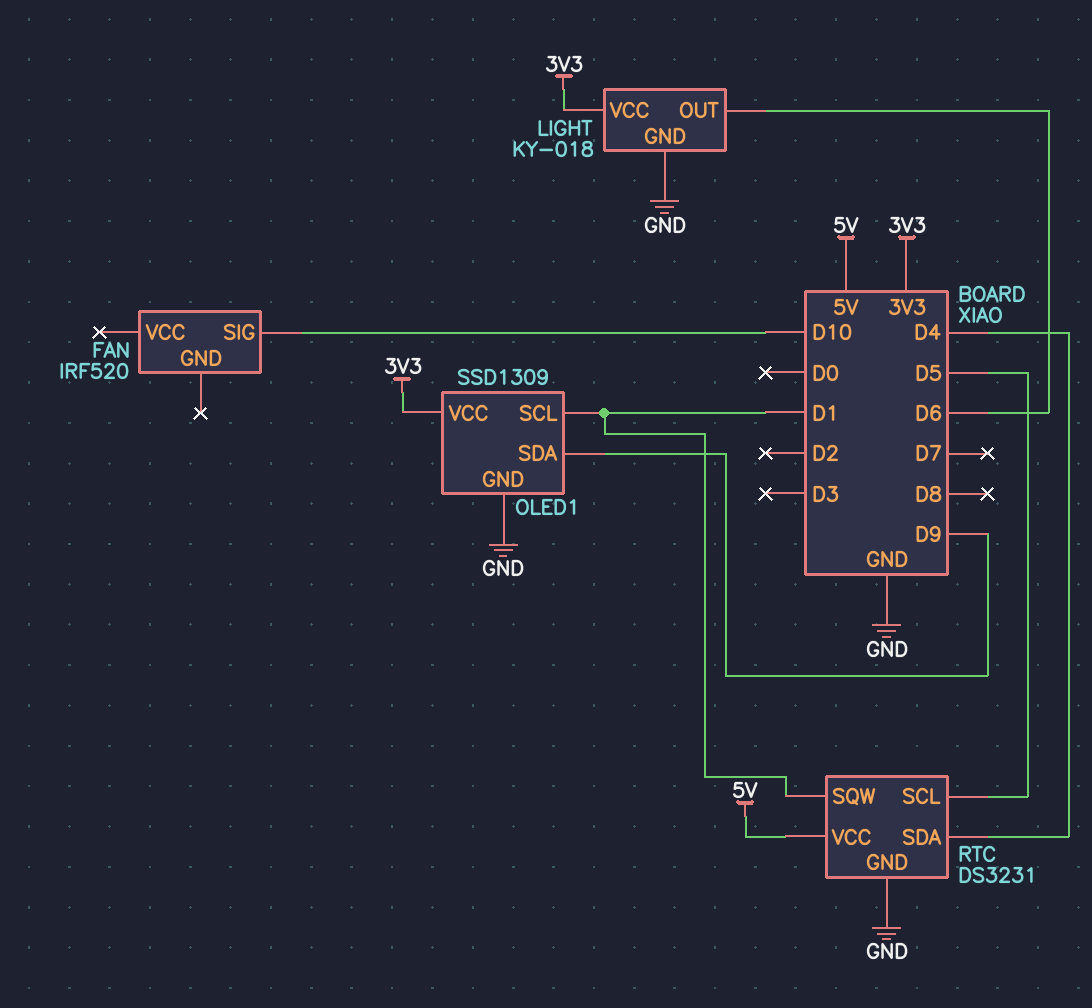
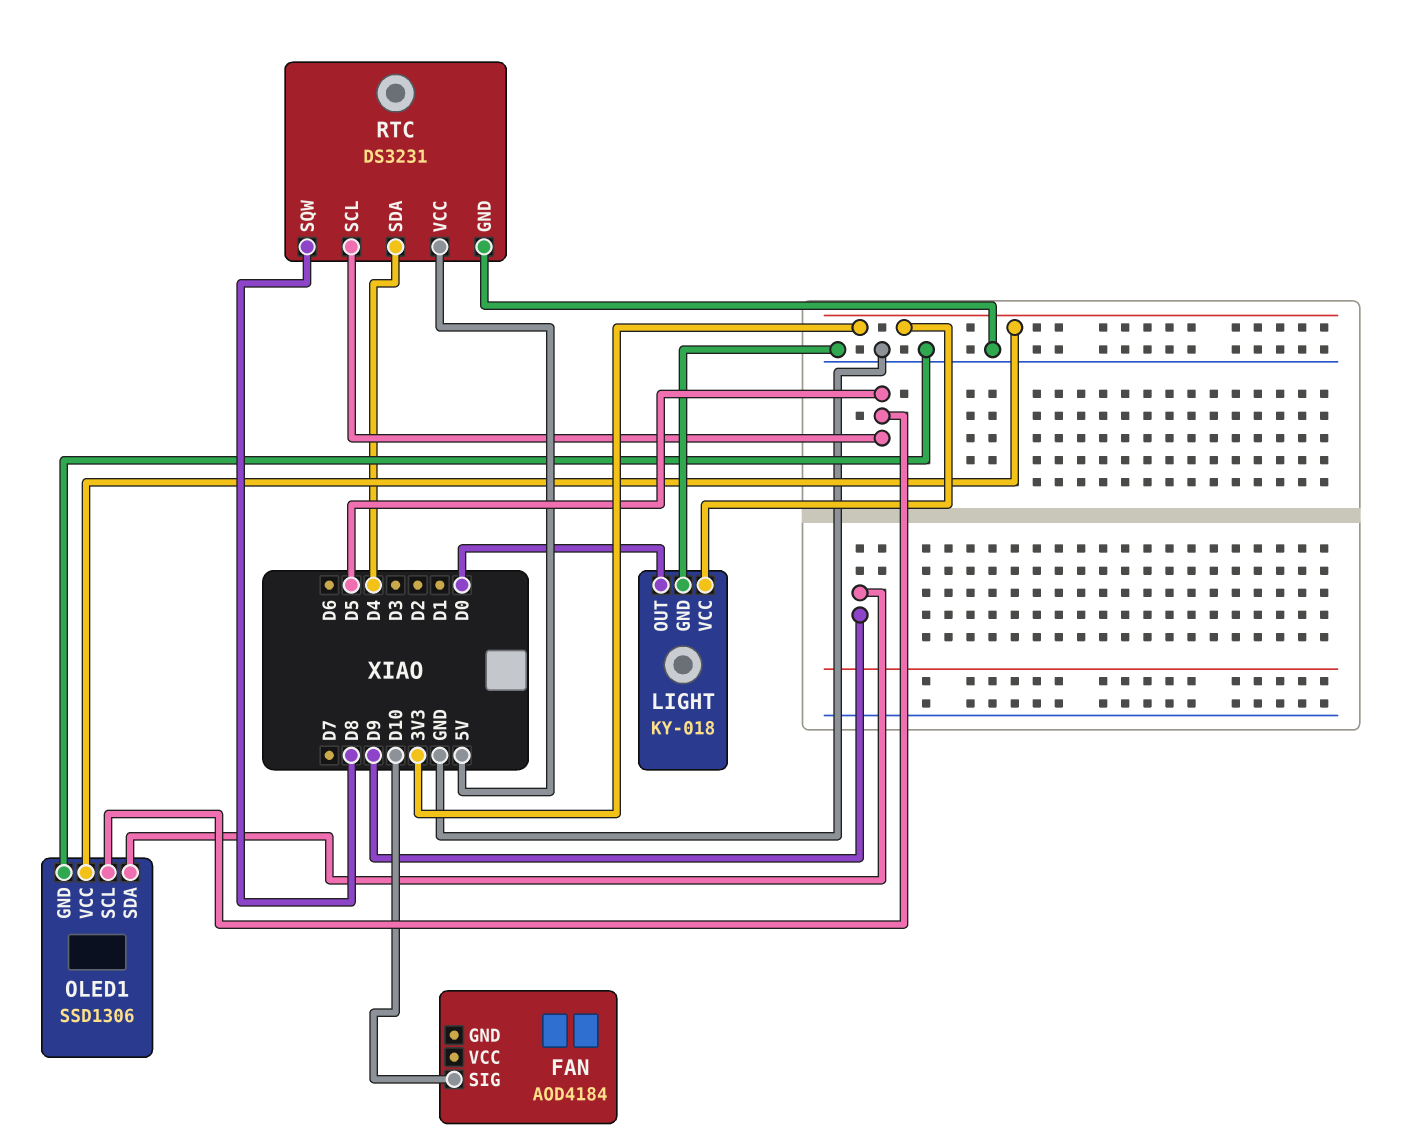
FAN: IRF520 -> AOD4184
LIGHT pin OUT: D6 -> D0
OLED1: SSD1309 -> SSD1306
OLED1 pin SCL: D1 -> D5
RTC pin SQW: D1 -> D8

